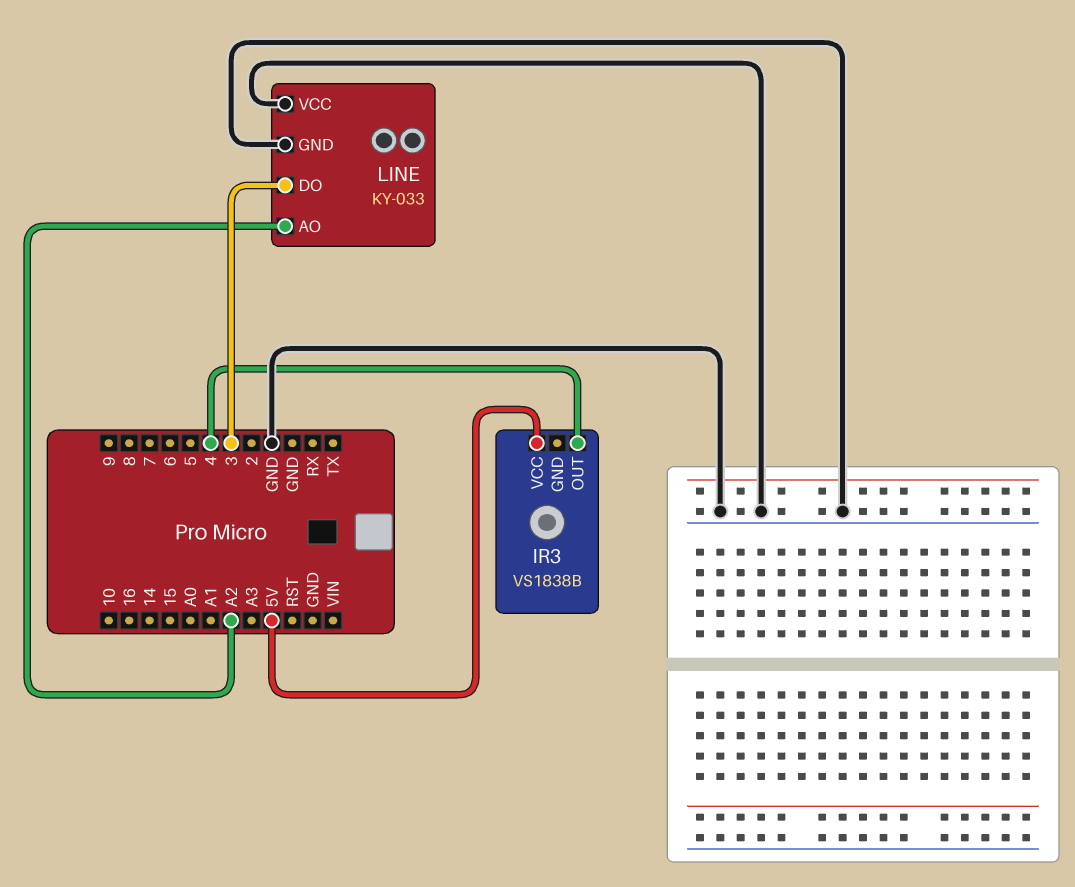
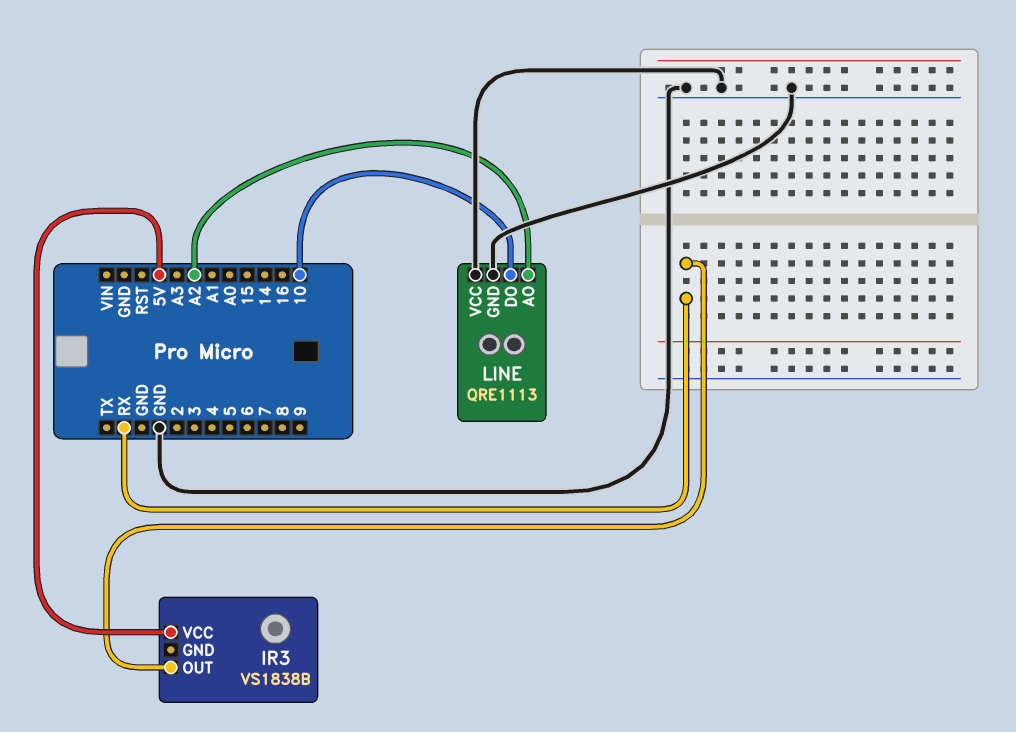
IR3 pin OUT: 4 -> RX
LINE: KY-033 -> QRE1113
LINE pin DO: 3 -> 10

